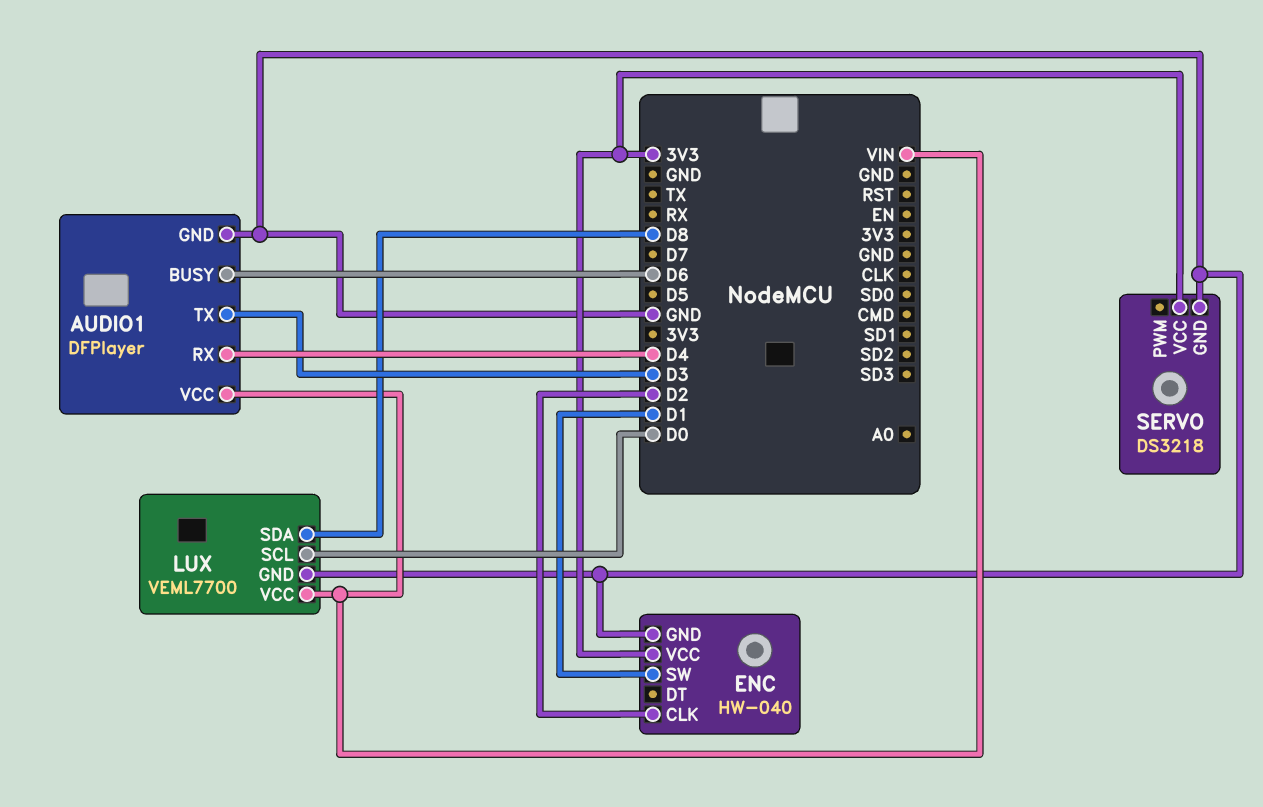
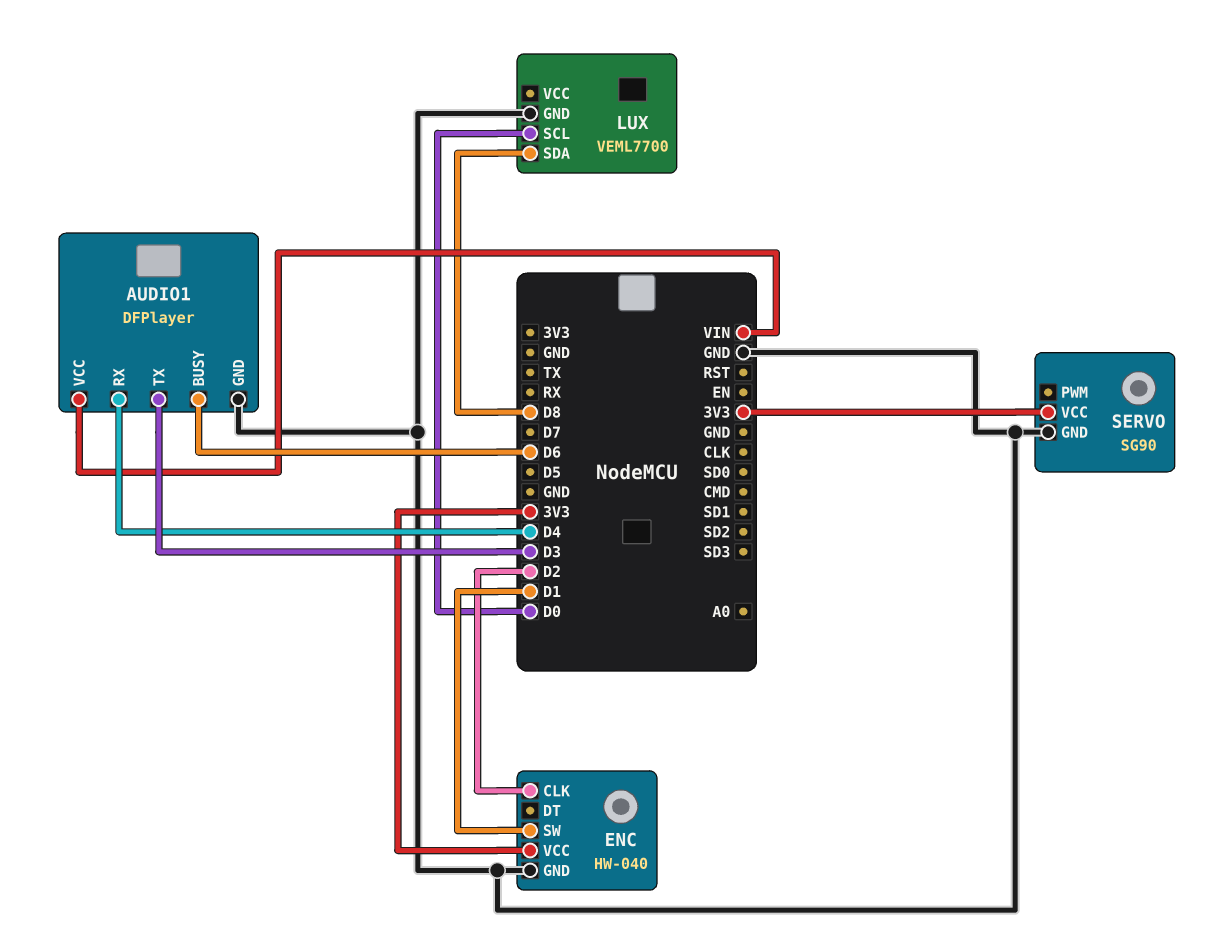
LUX pin VCC: VIN -> none
SERVO: DS3218 -> SG90

